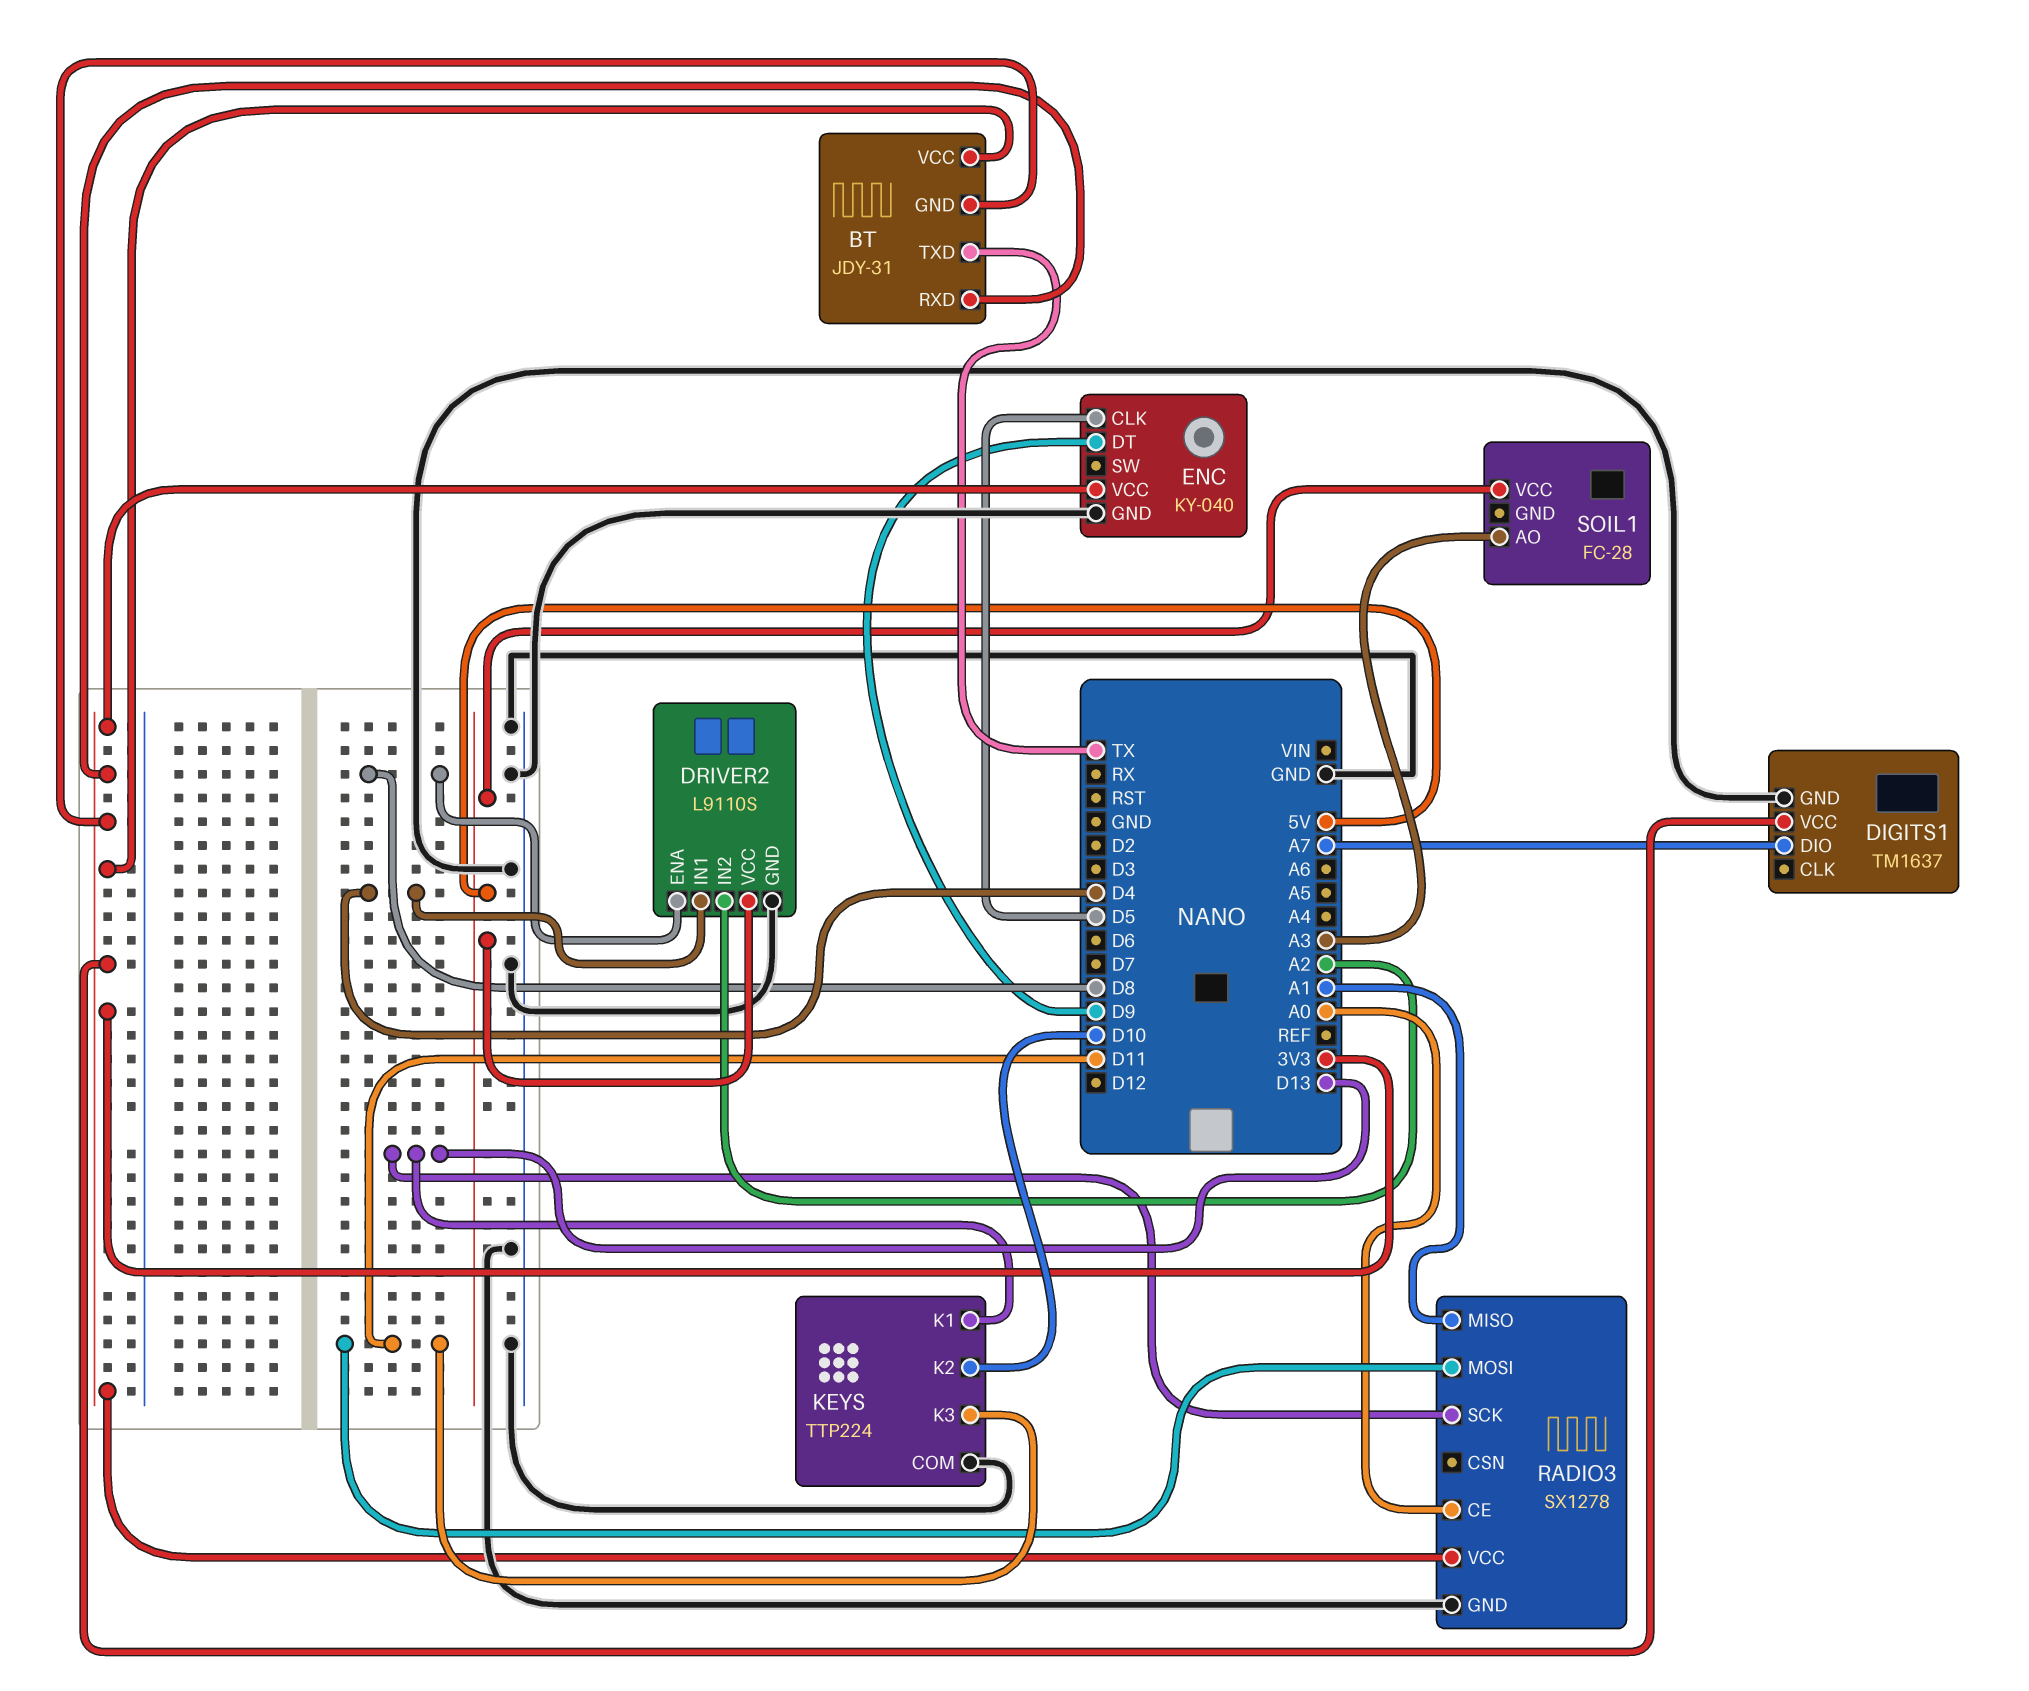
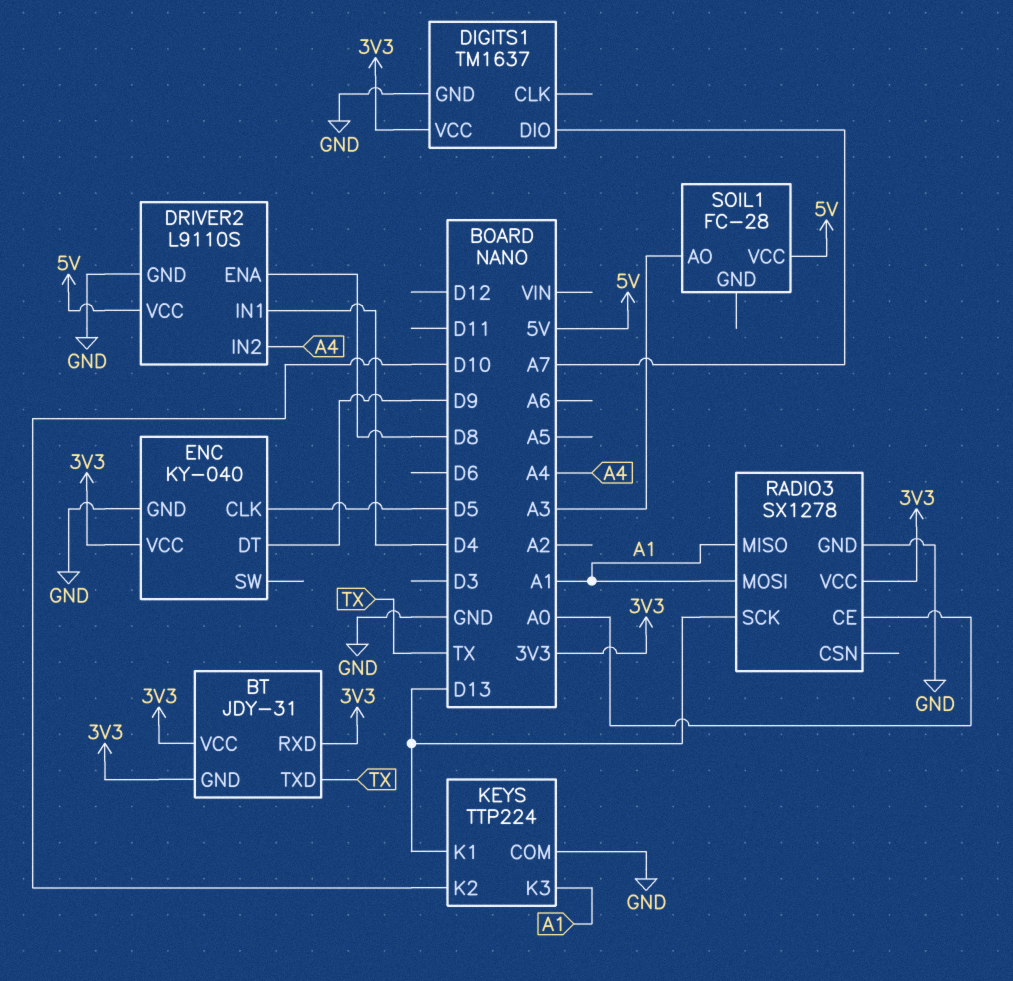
DRIVER2 pin IN2: A2 -> A4
KEYS pin K3: D11 -> A1
RADIO3 pin MOSI: D11 -> A1

